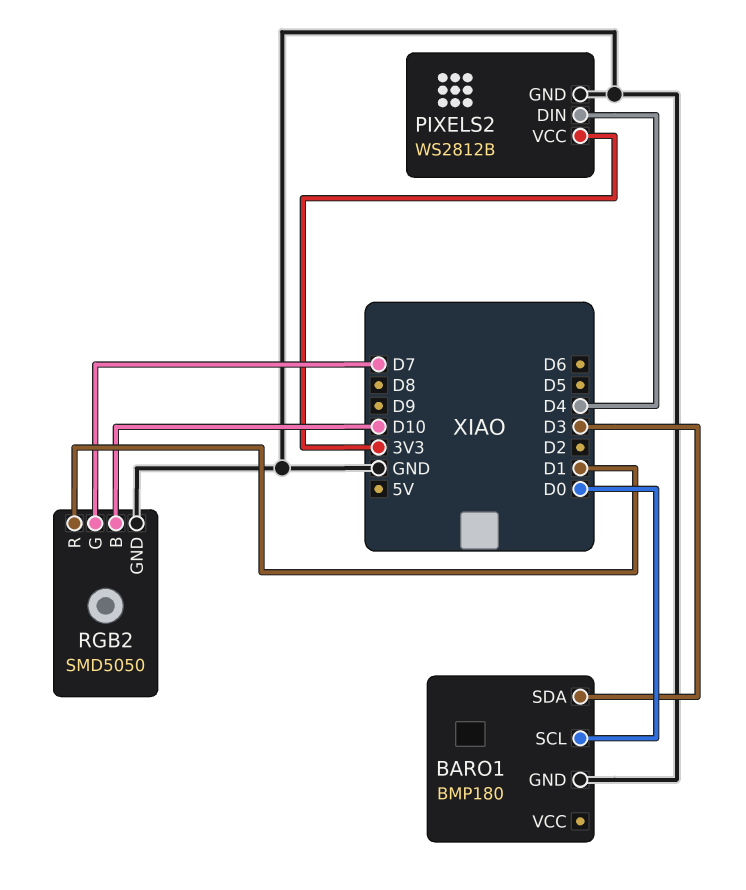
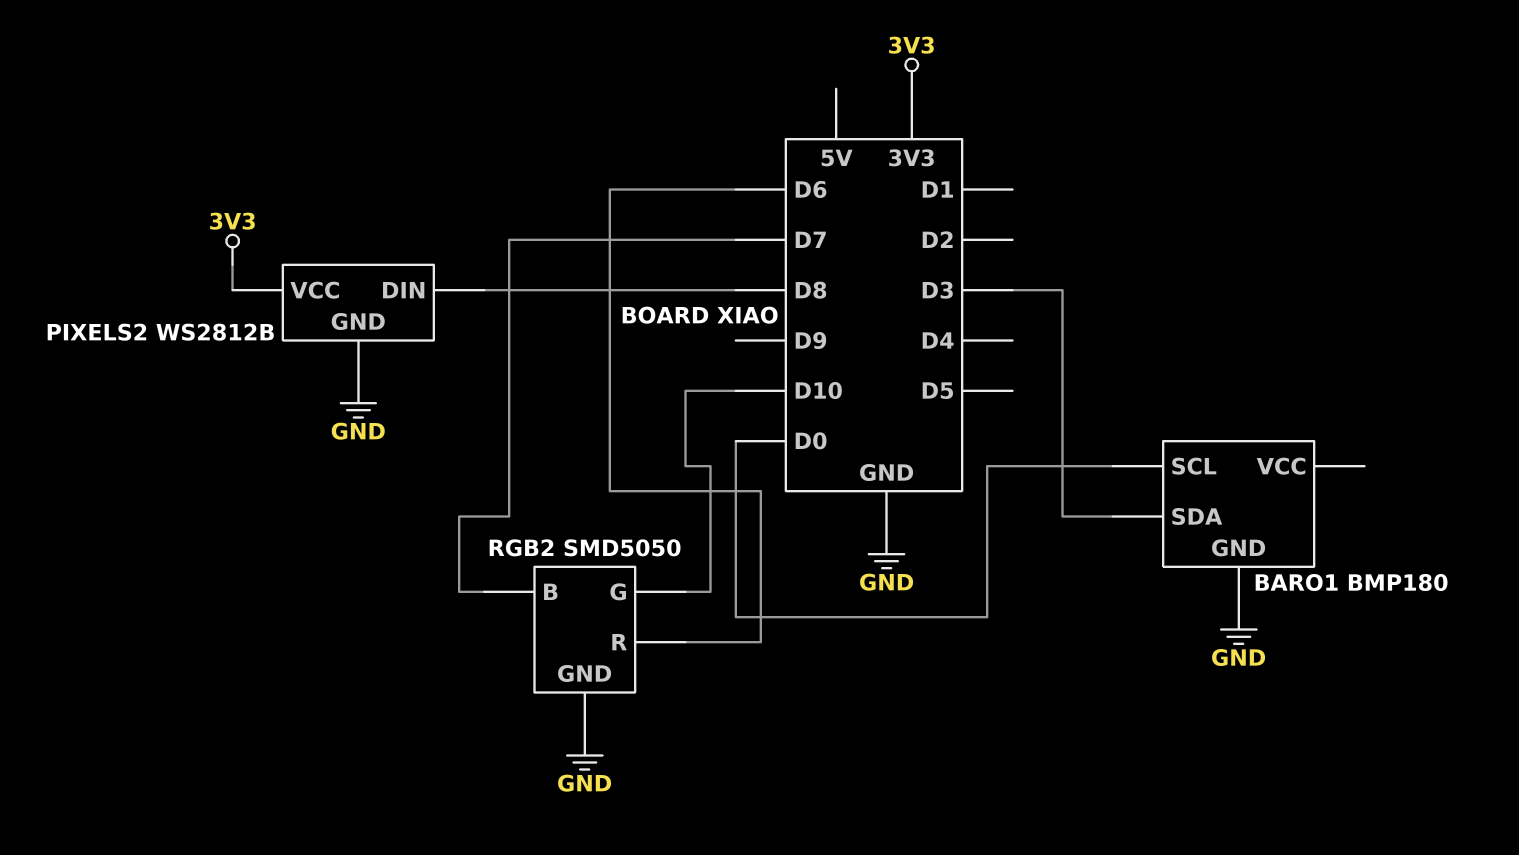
PIXELS2 pin DIN: D4 -> D8
RGB2 pin B: D10 -> D7
RGB2 pin G: D7 -> D10
RGB2 pin R: D1 -> D6

